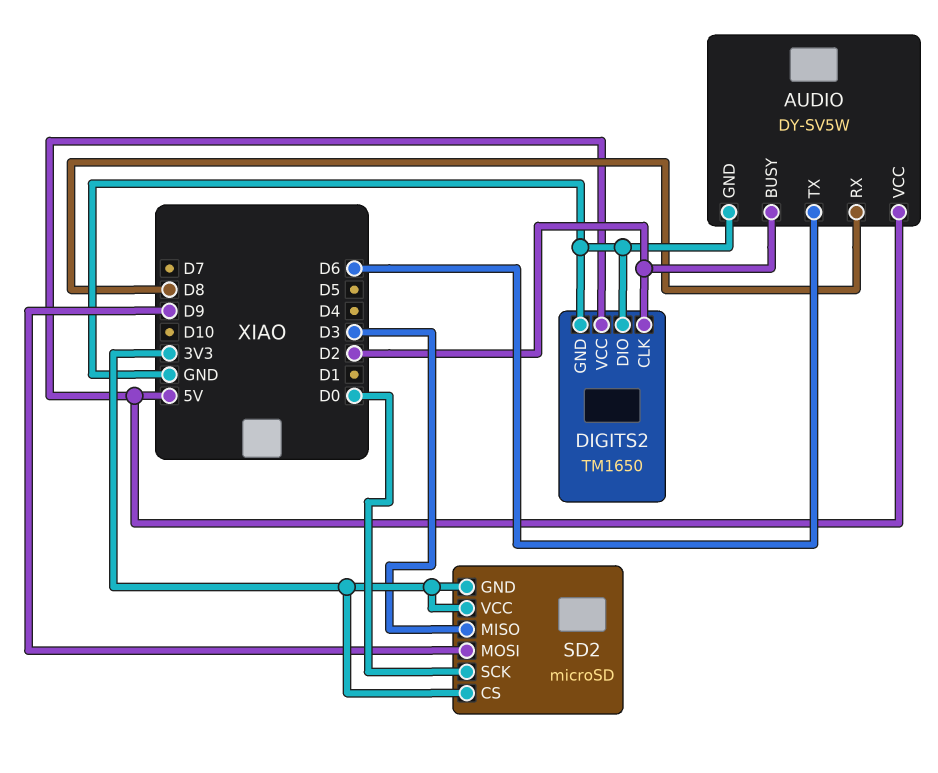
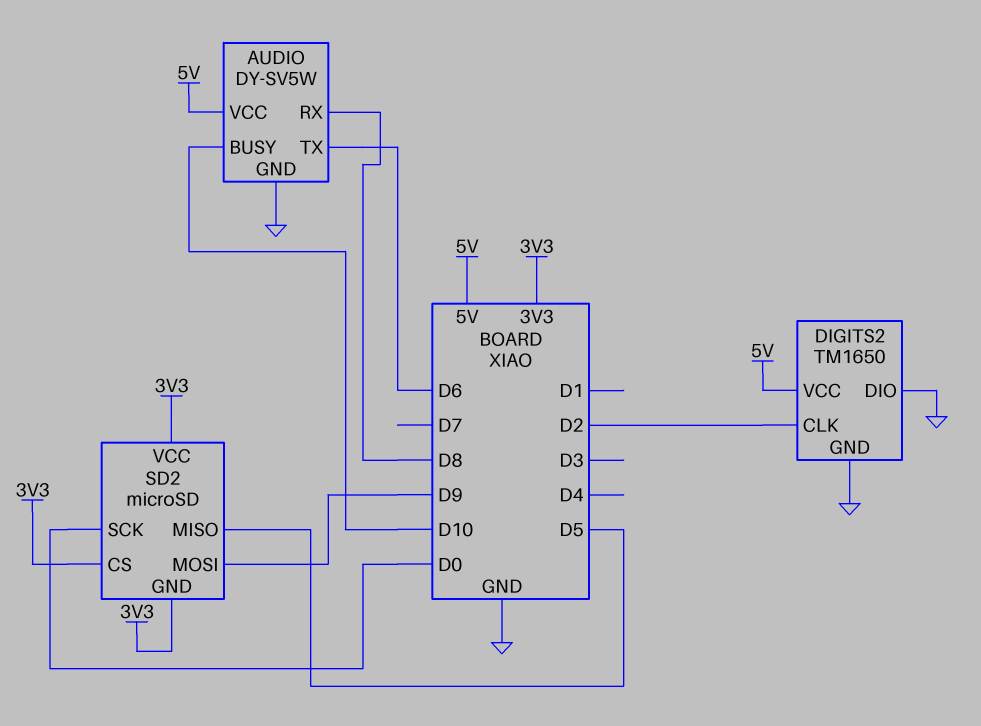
AUDIO pin BUSY: D2 -> D10
SD2 pin MISO: D3 -> D5

